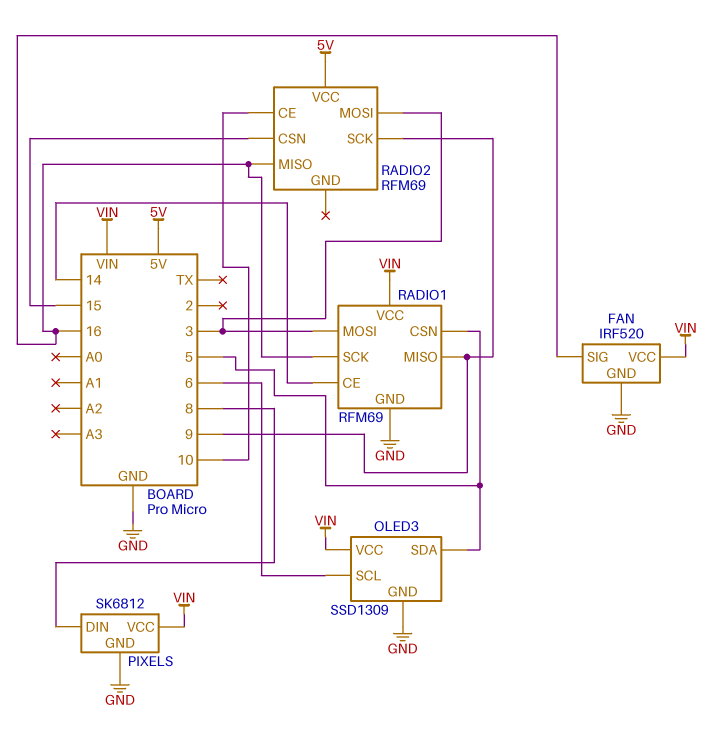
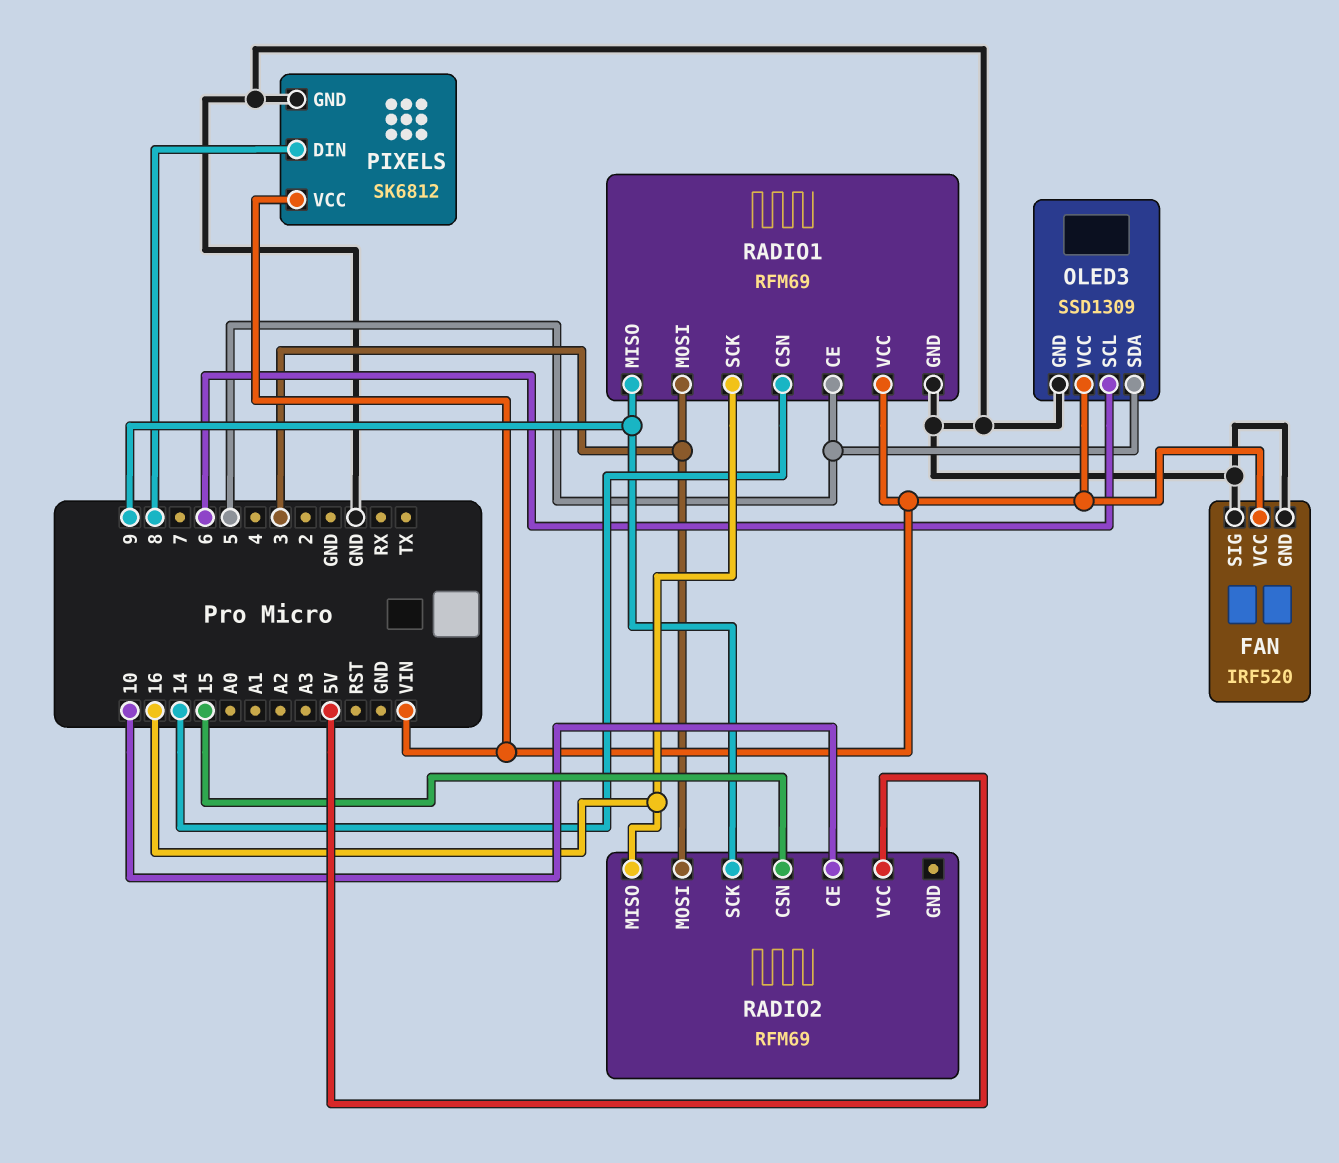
FAN pin SIG: 16 -> GND
RADIO1 pin CE: 14 -> 5
RADIO1 pin CSN: 5 -> 14

